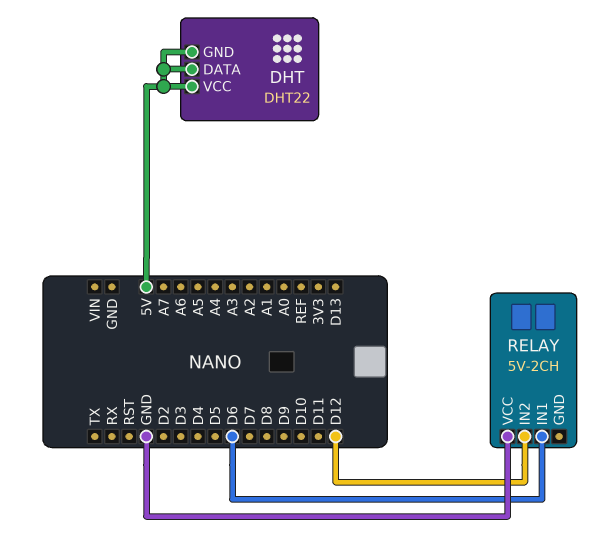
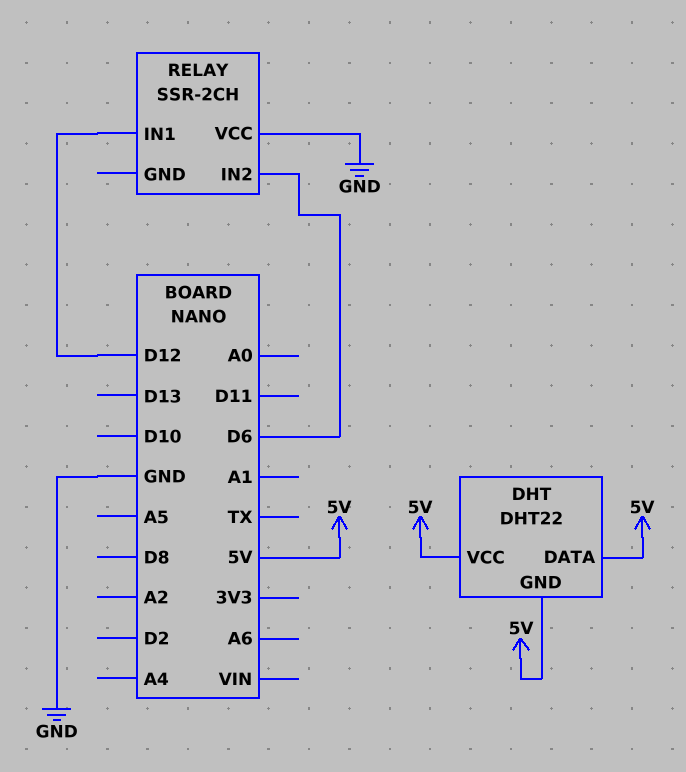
RELAY: 5V-2CH -> SSR-2CH
RELAY pin IN1: D6 -> D12
RELAY pin IN2: D12 -> D6

